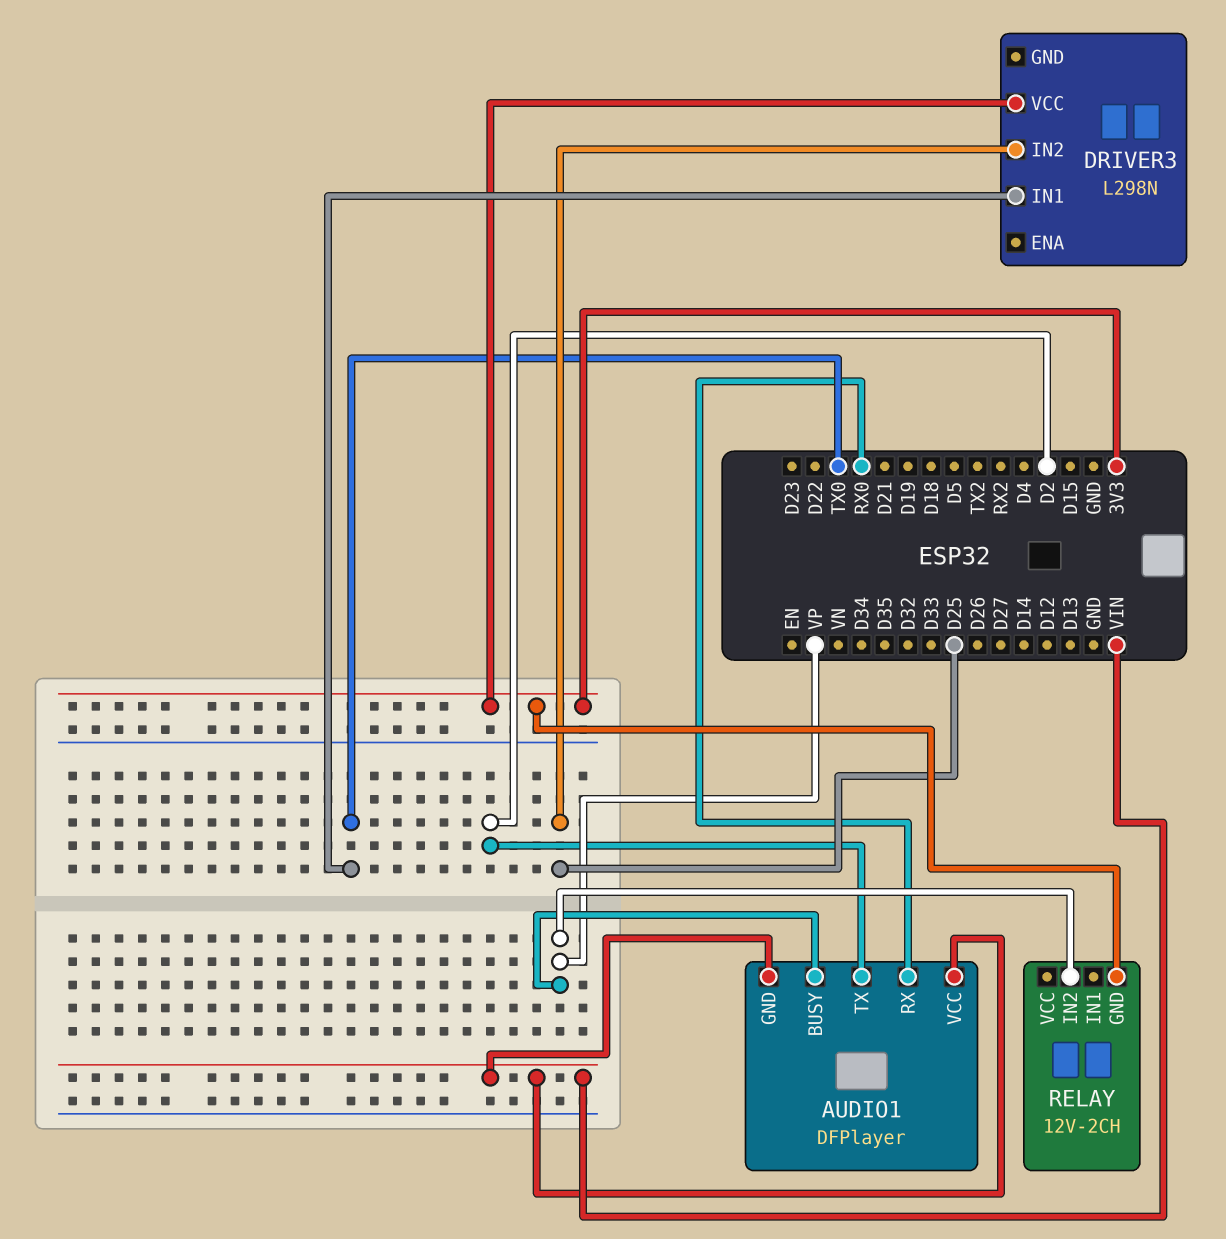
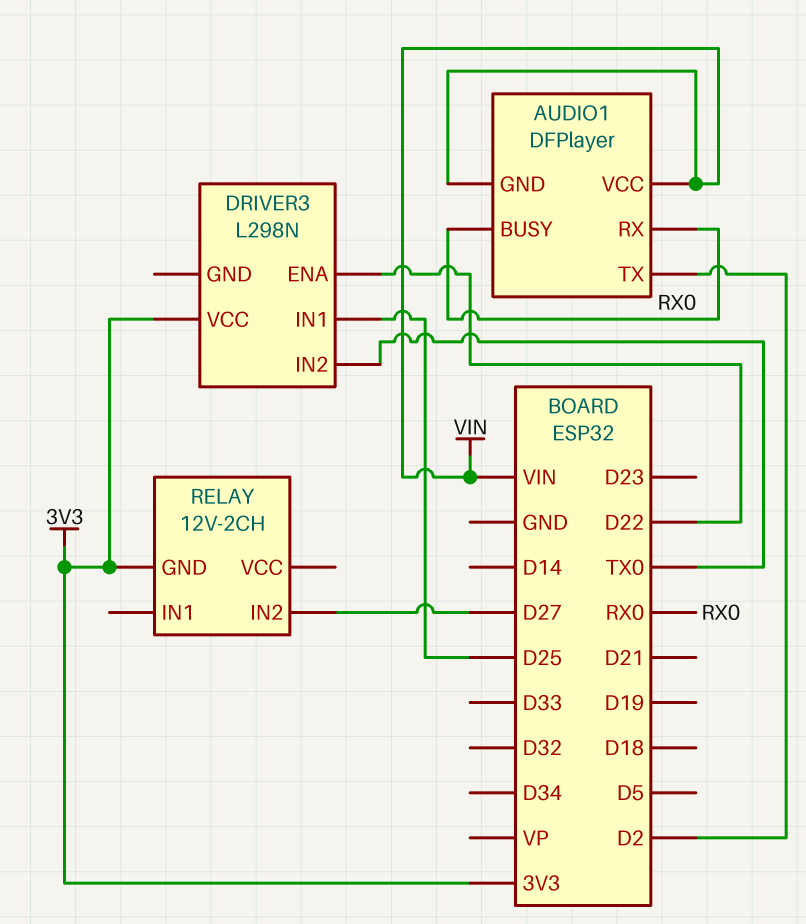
AUDIO1 pin BUSY: VP -> RX0
DRIVER3 pin ENA: none -> D22
DRIVER3 pin IN1: TX0 -> D25
DRIVER3 pin IN2: D25 -> TX0
RELAY pin IN2: VP -> D27

